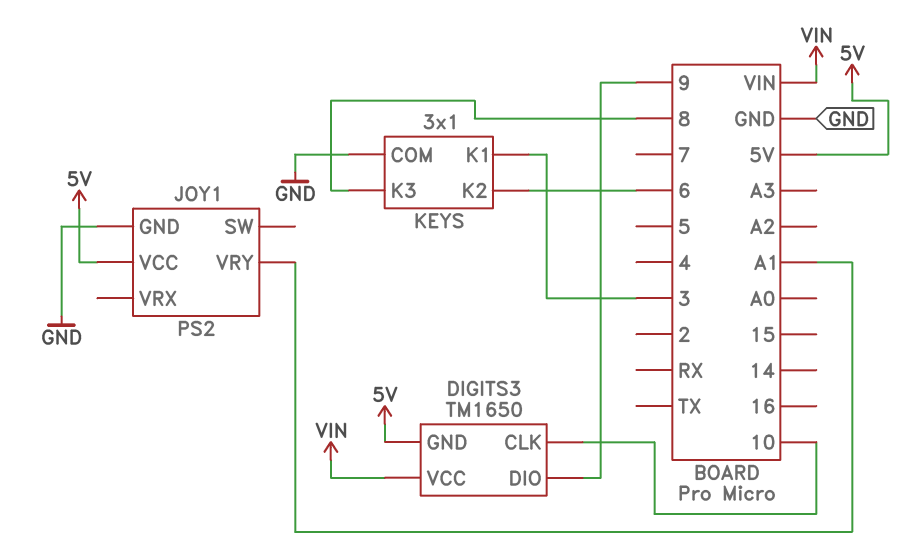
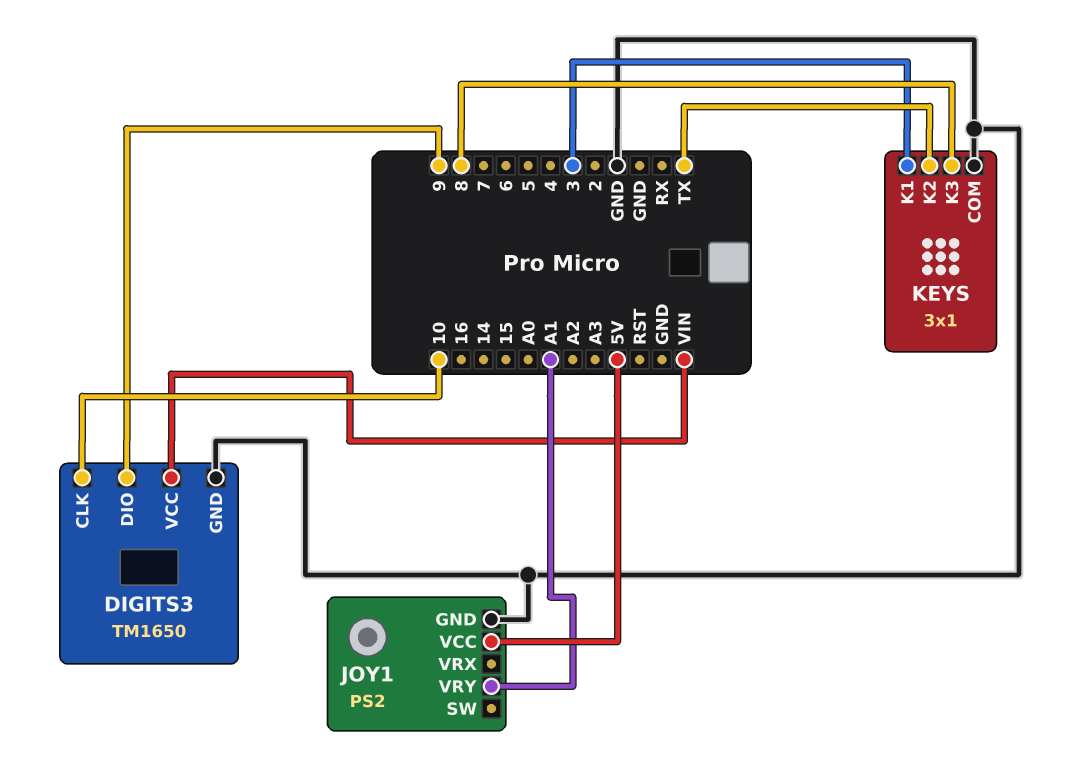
DIGITS3 pin GND: 5V -> GND
KEYS pin K2: 6 -> TX

